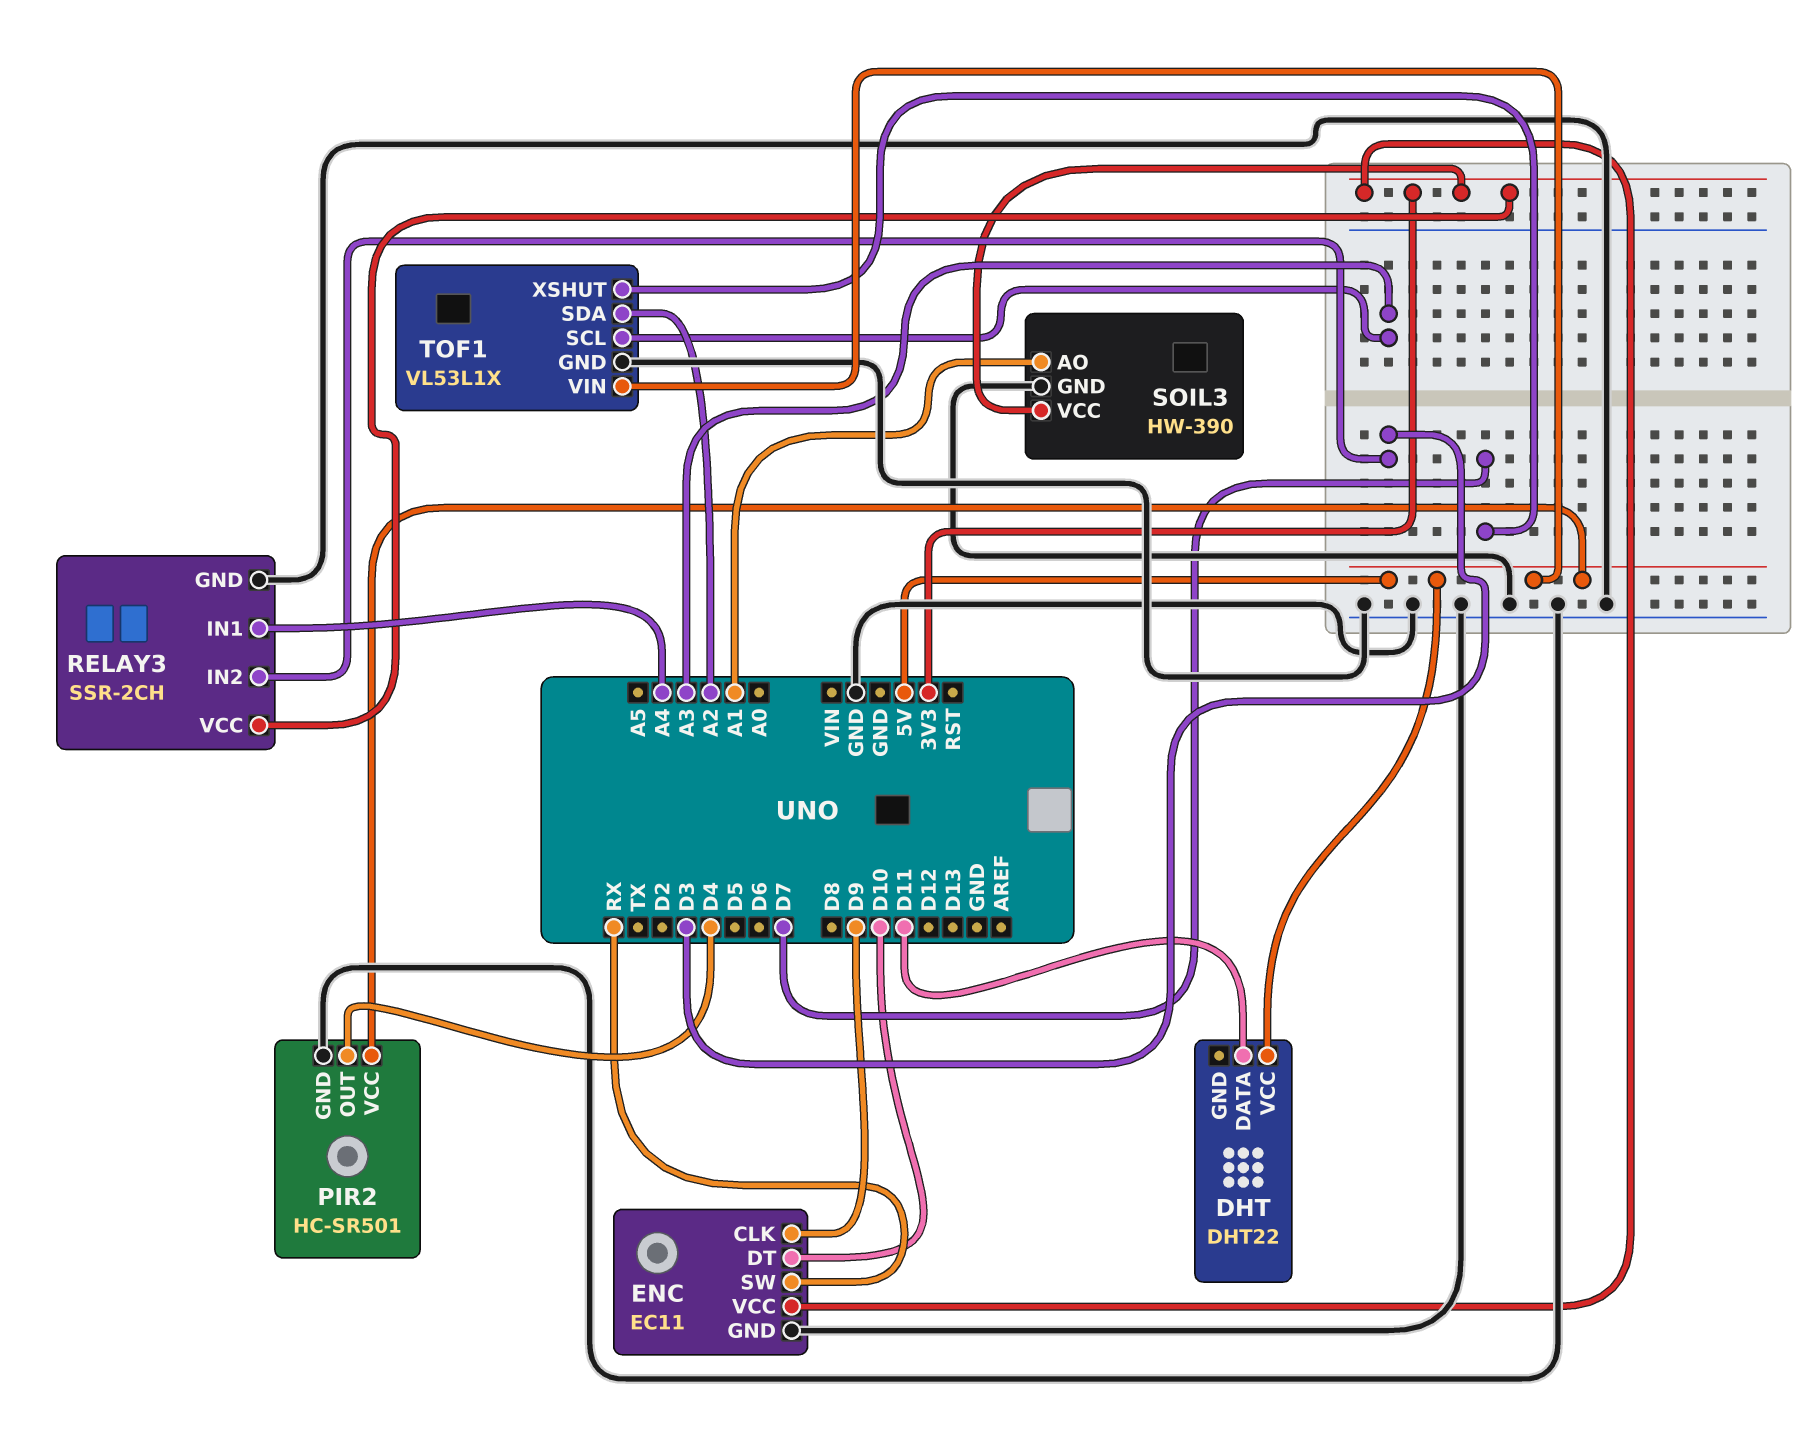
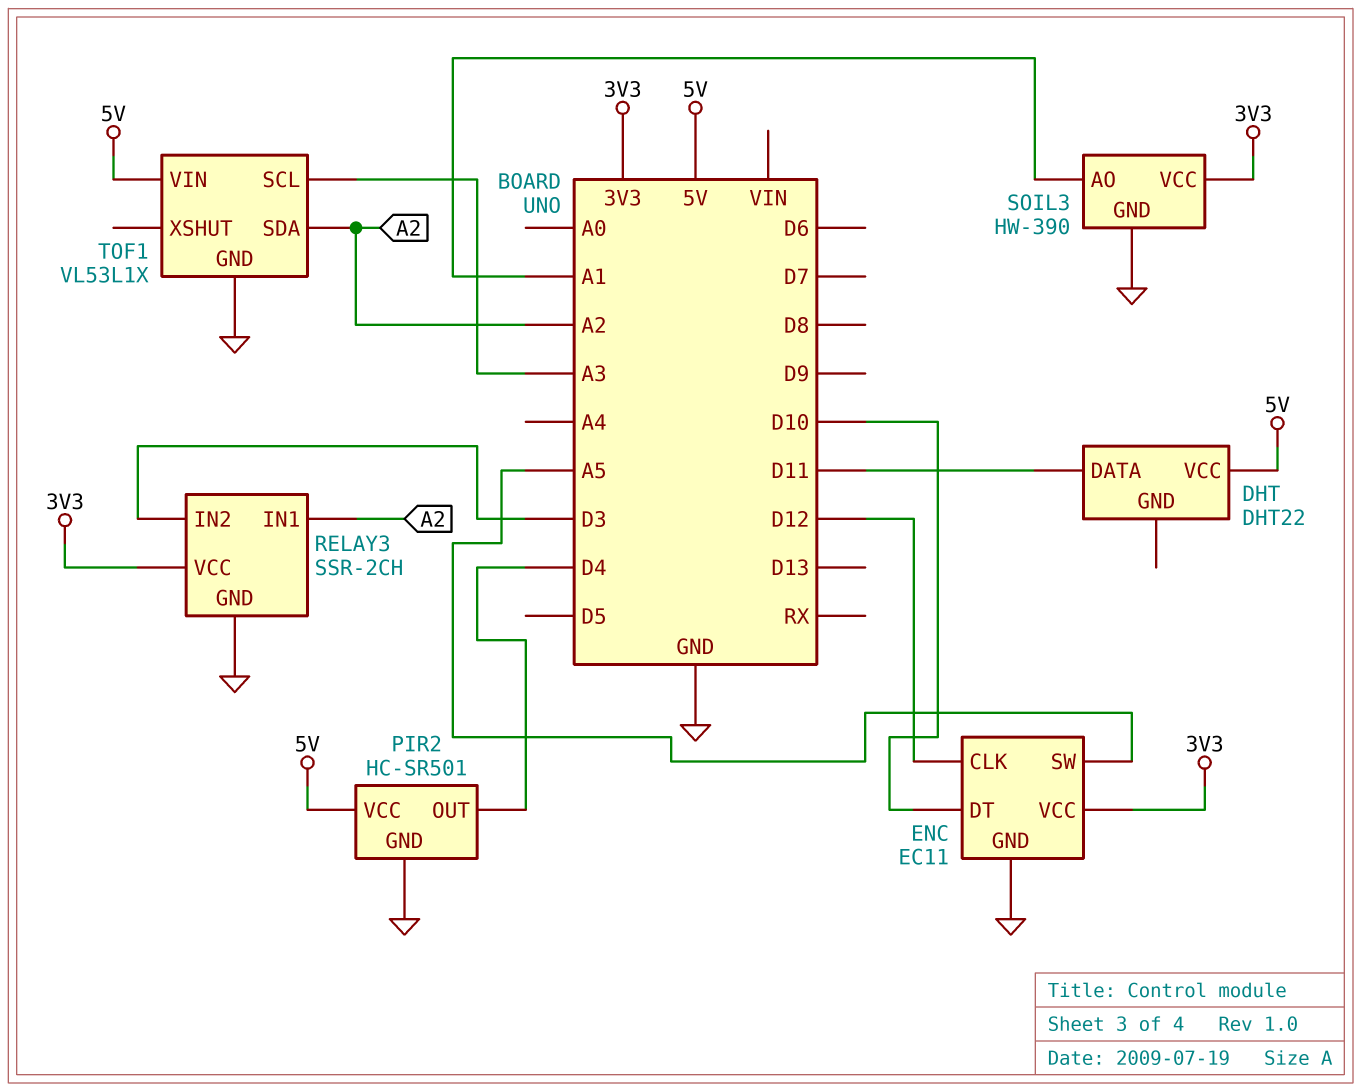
ENC pin CLK: D9 -> D12
ENC pin SW: RX -> A5
RELAY3 pin IN1: A4 -> A2
TOF1 pin XSHUT: D7 -> none

